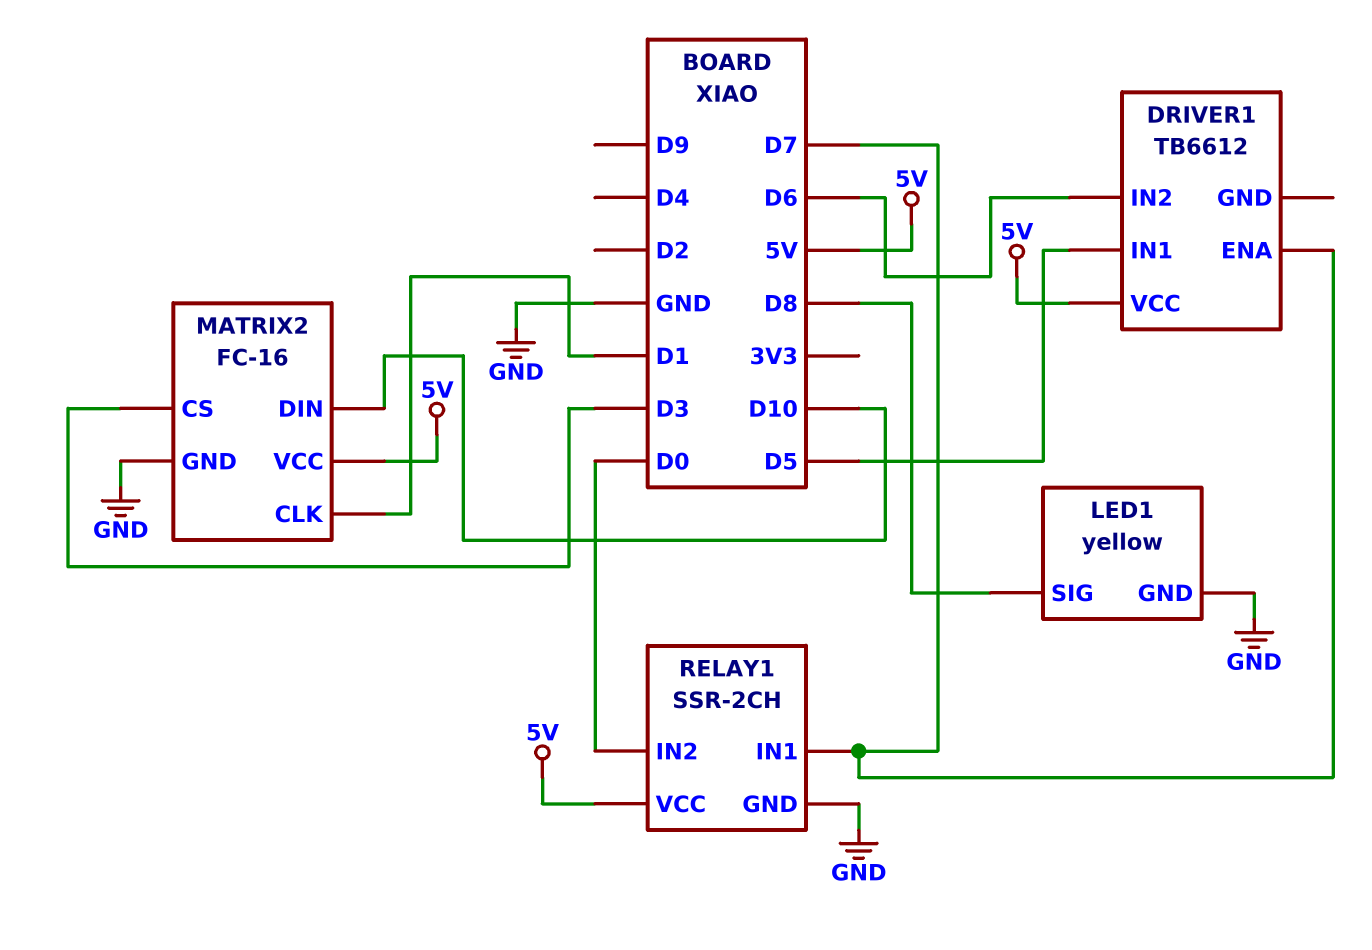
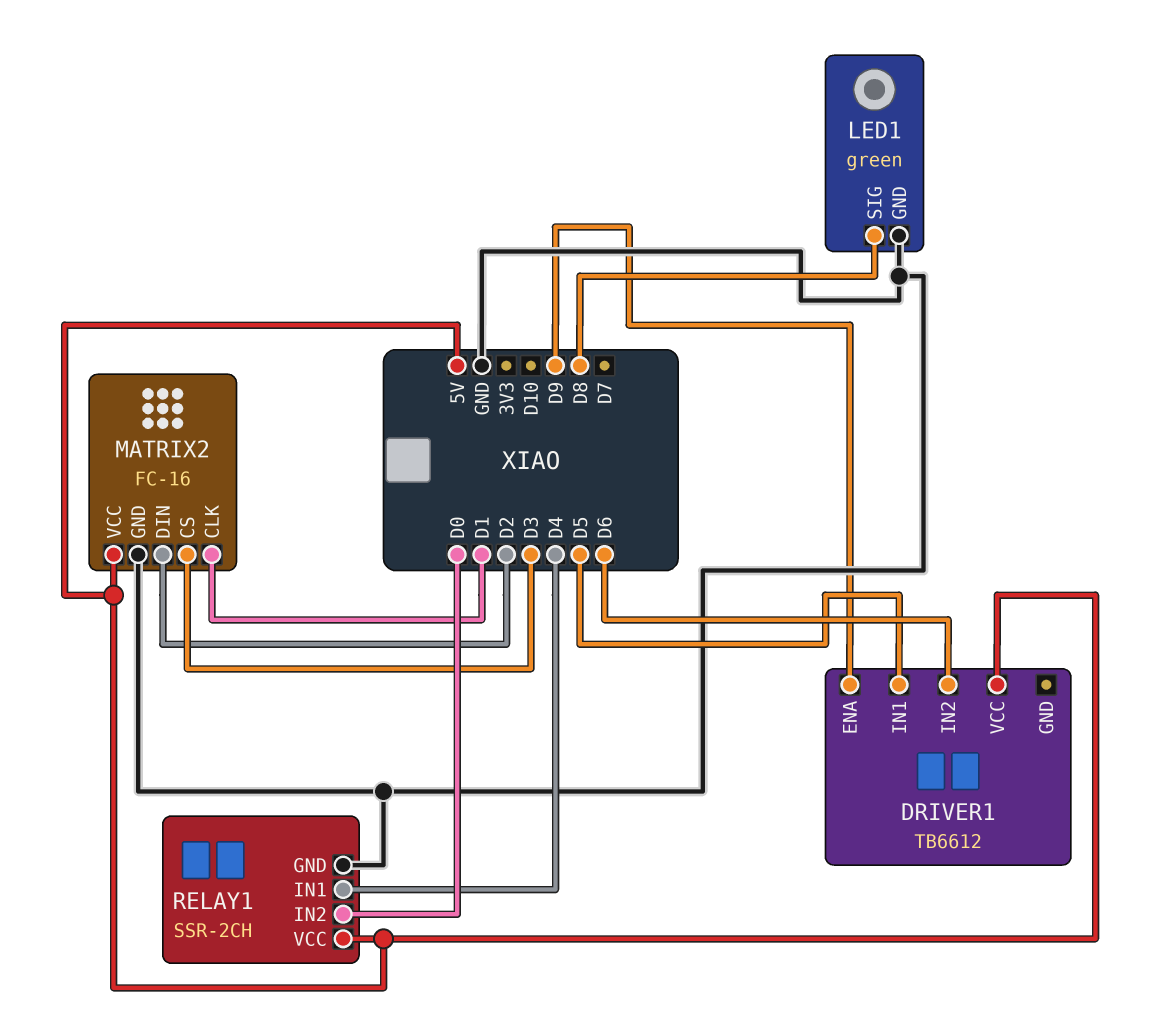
DRIVER1 pin ENA: D7 -> D9
LED1: yellow -> green
MATRIX2 pin DIN: D10 -> D2
RELAY1 pin IN1: D7 -> D4

